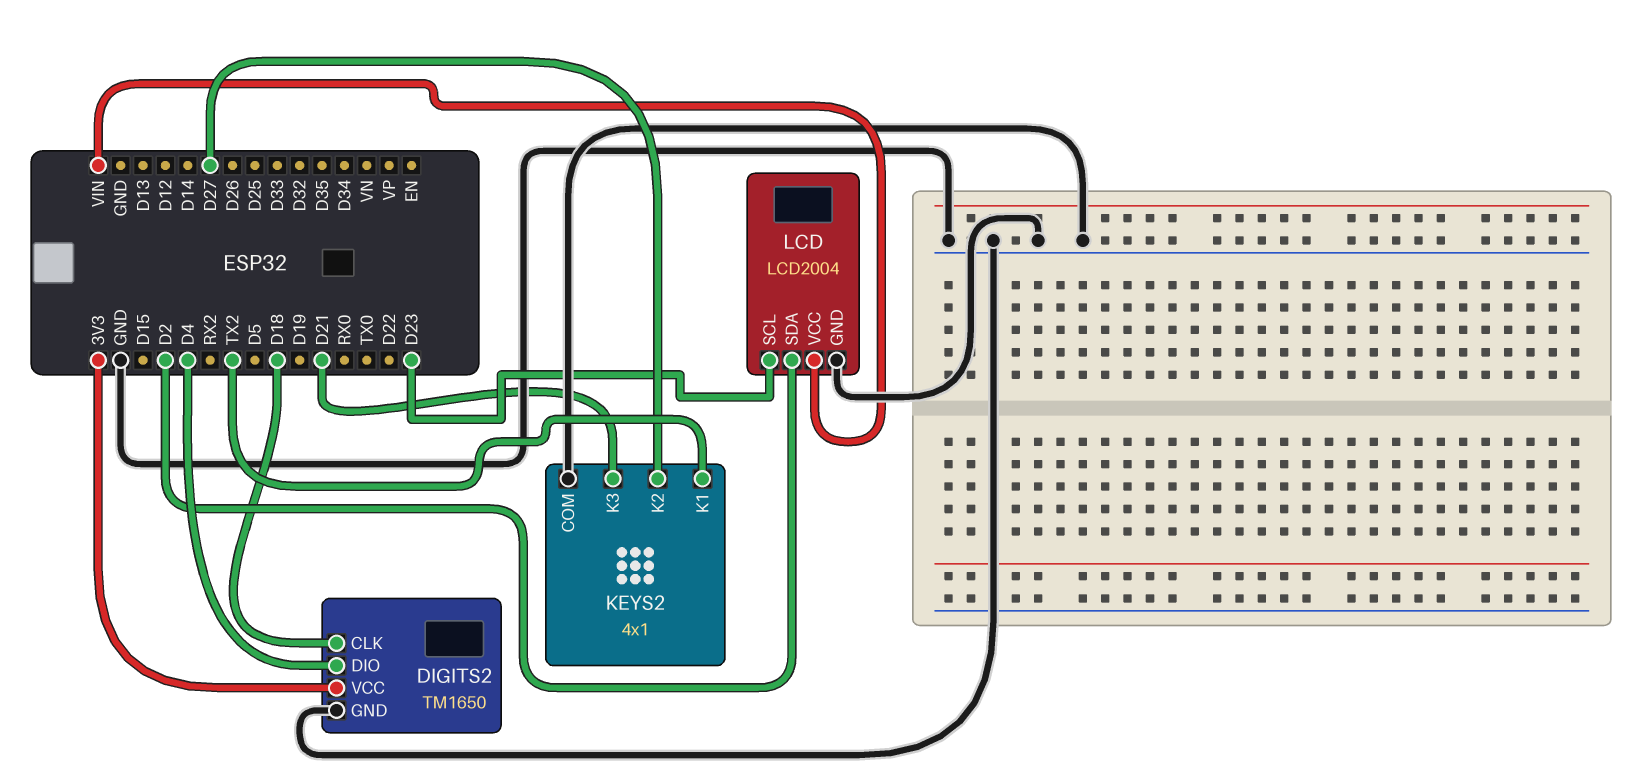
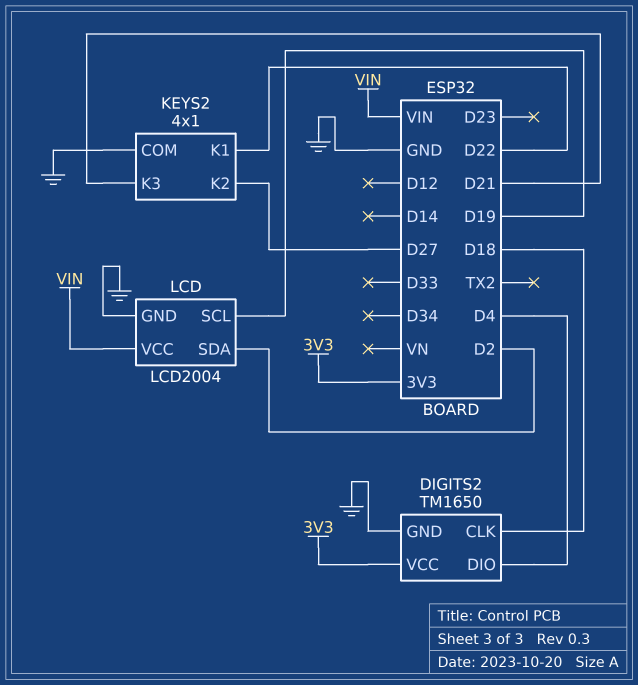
KEYS2 pin K1: TX2 -> D22
LCD pin SCL: D23 -> D19

